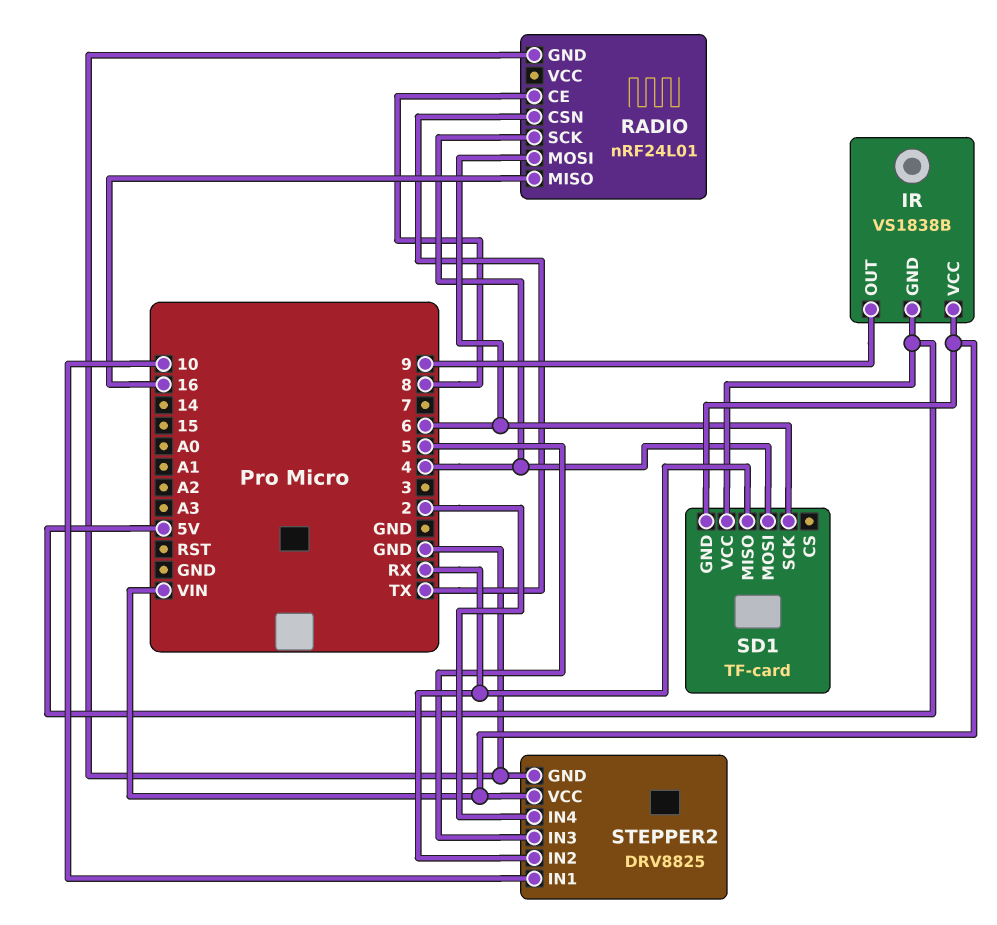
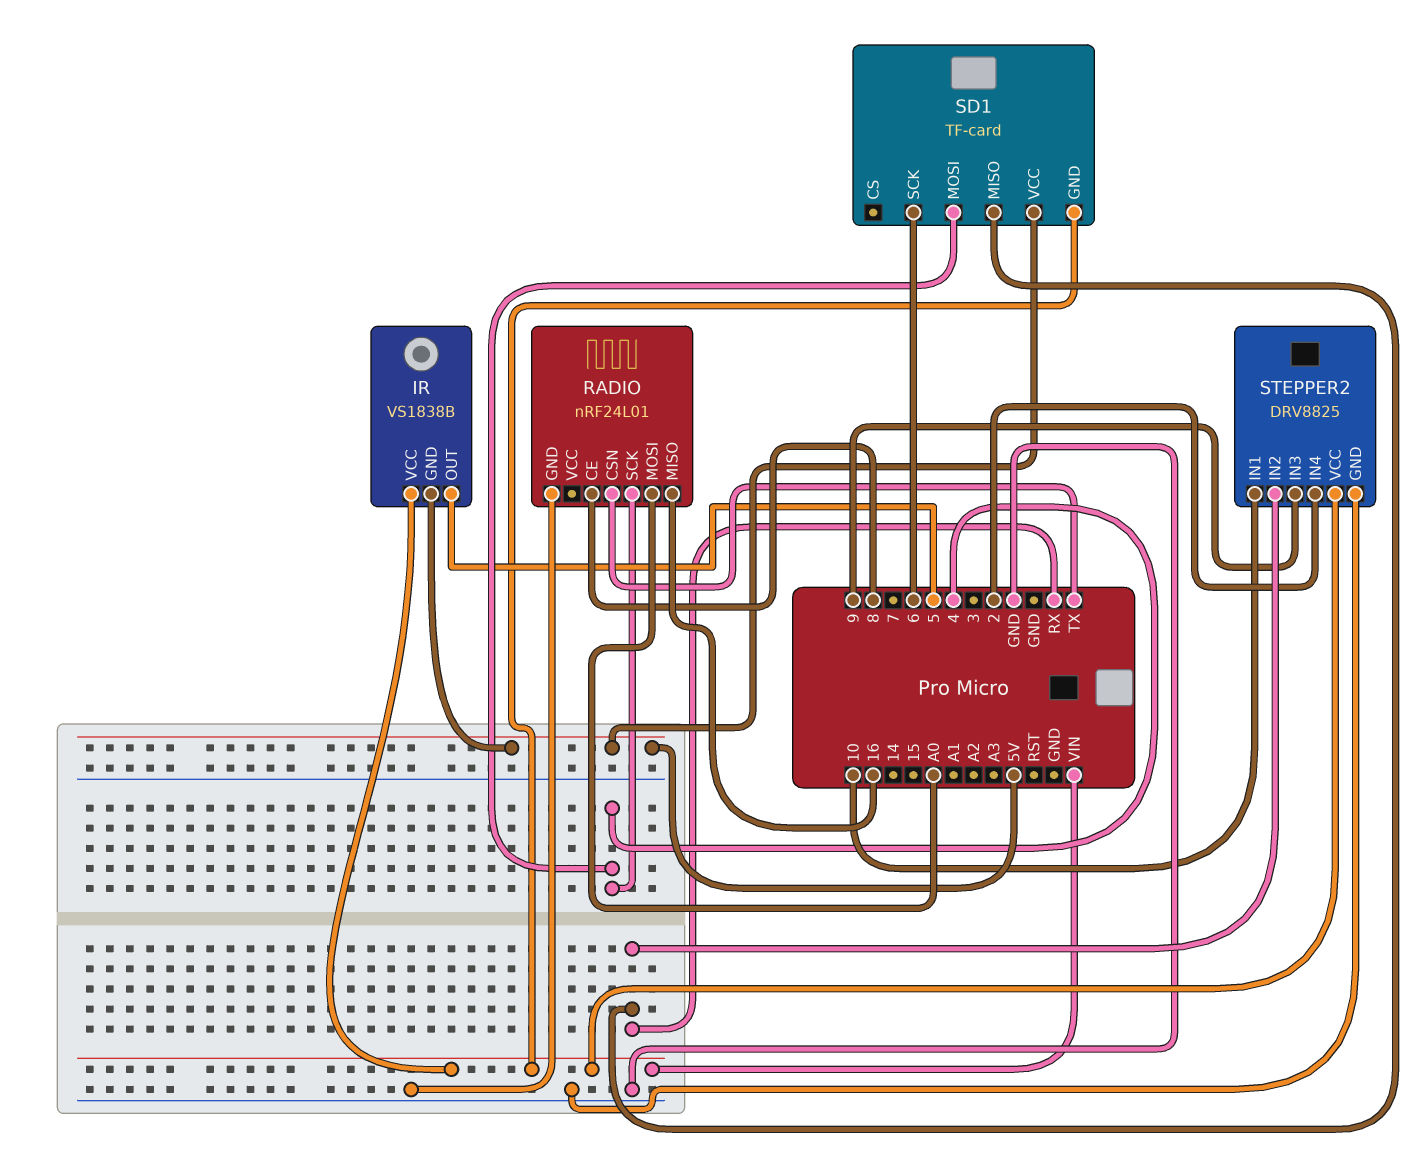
IR pin OUT: 9 -> 5
RADIO pin MOSI: 6 -> A0
STEPPER2 pin IN3: 5 -> 9

